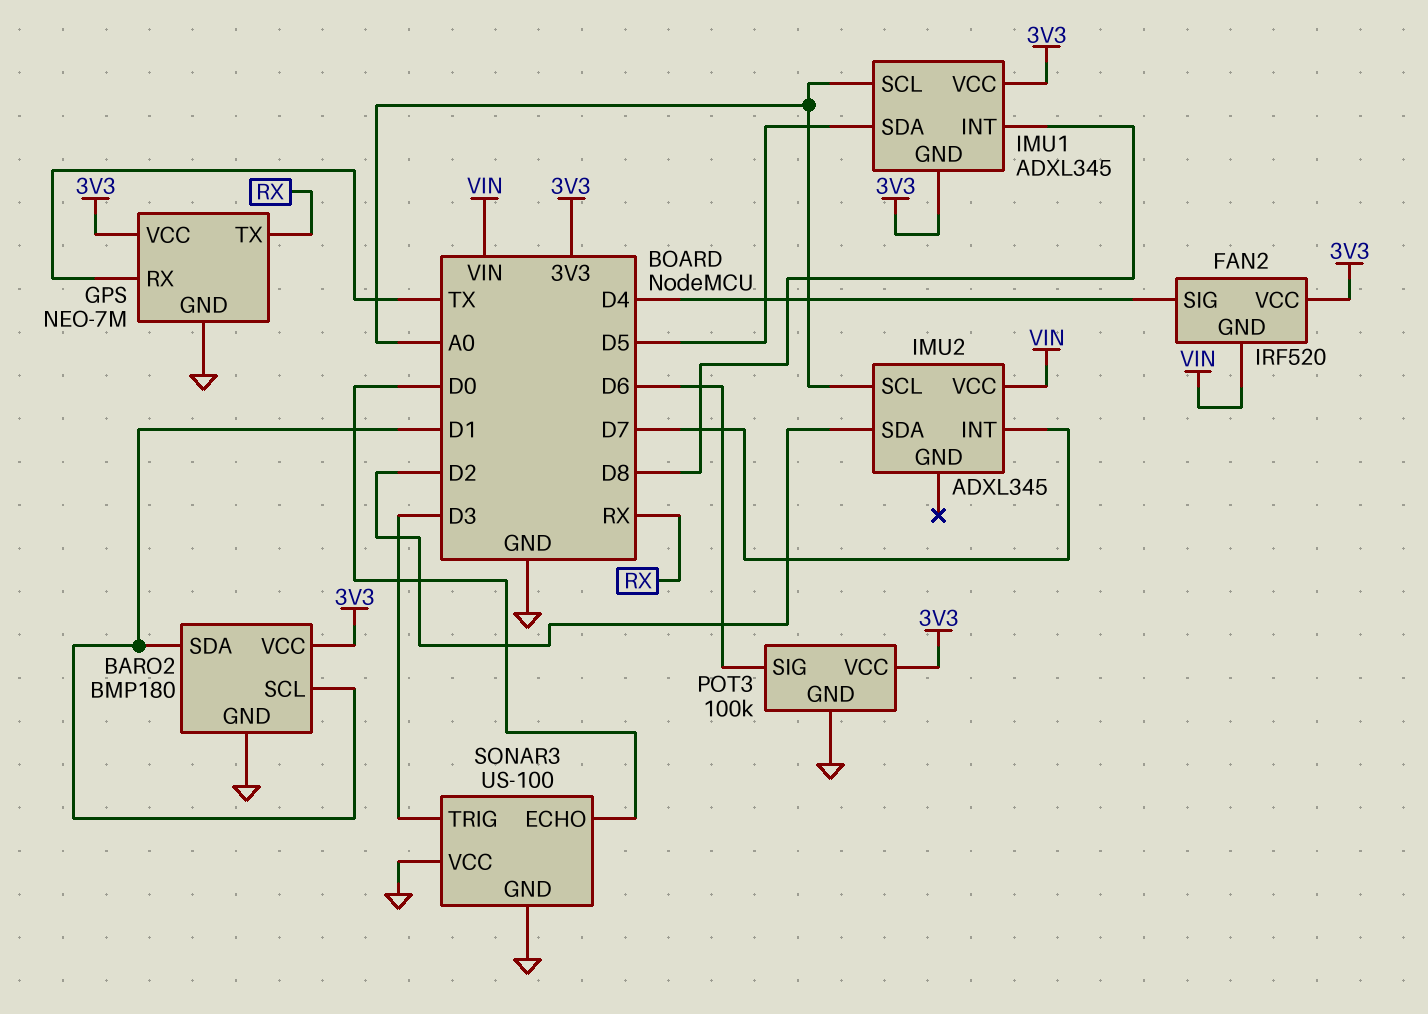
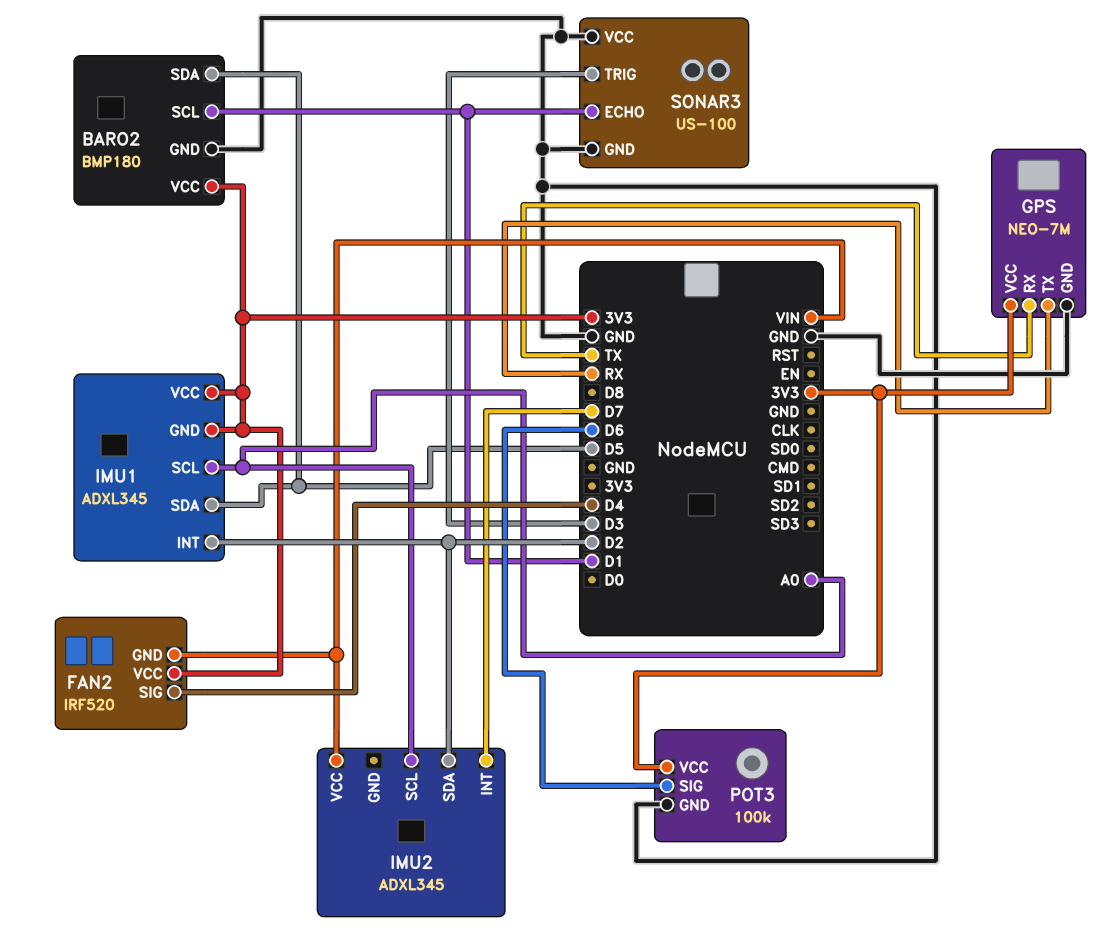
BARO2 pin SDA: D1 -> D5
IMU1 pin INT: D8 -> D2
SONAR3 pin ECHO: D0 -> D1

